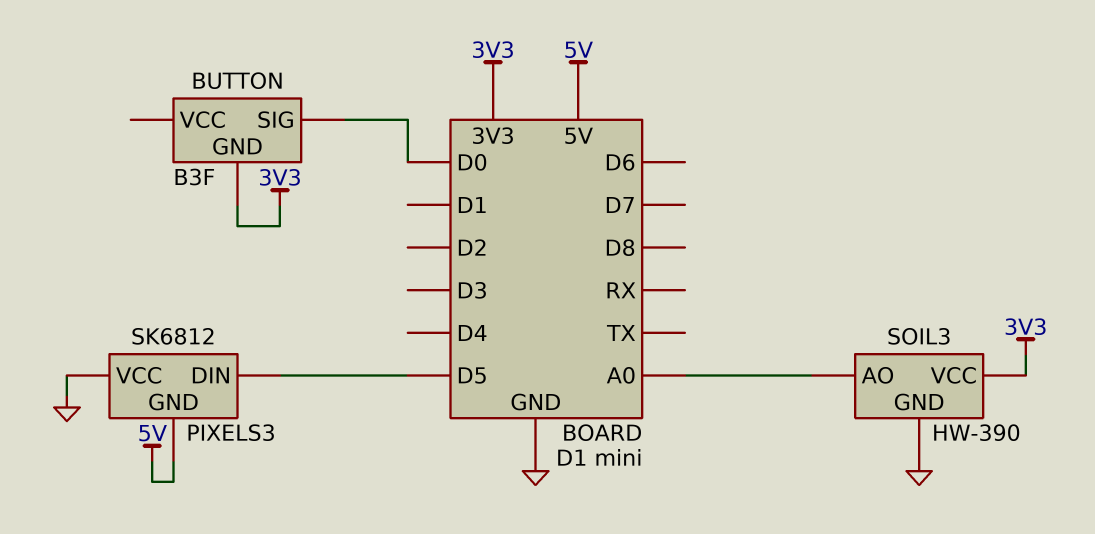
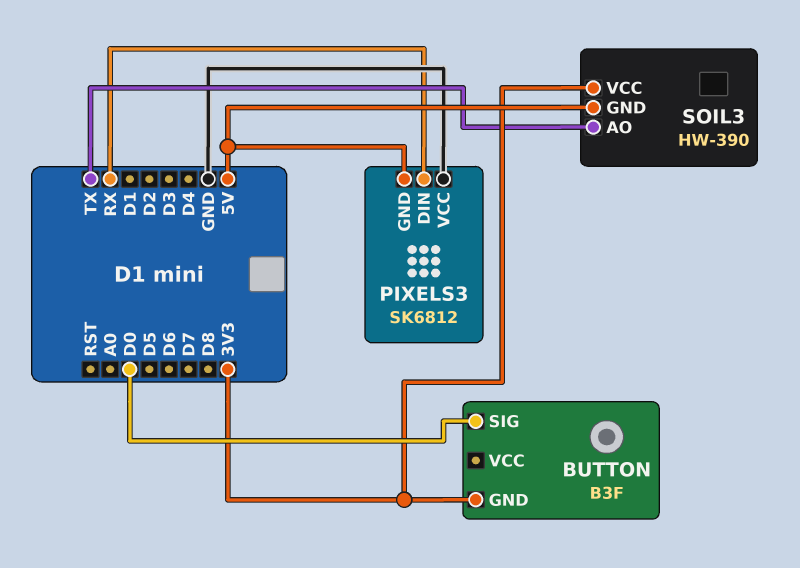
PIXELS3 pin DIN: D5 -> RX
SOIL3 pin AO: A0 -> TX
SOIL3 pin GND: GND -> 5V

